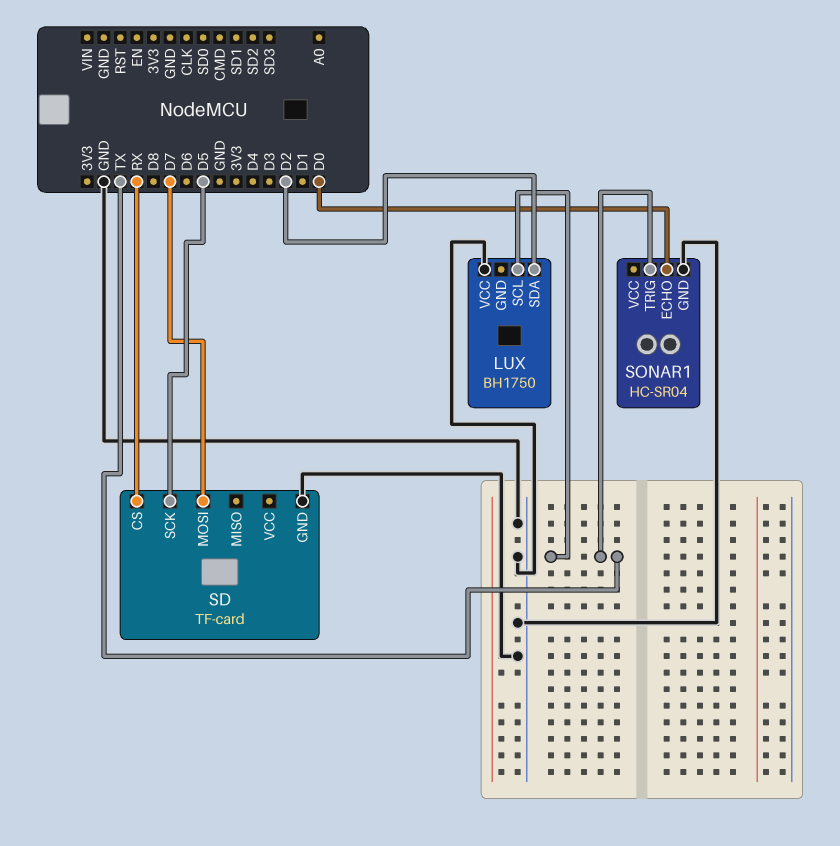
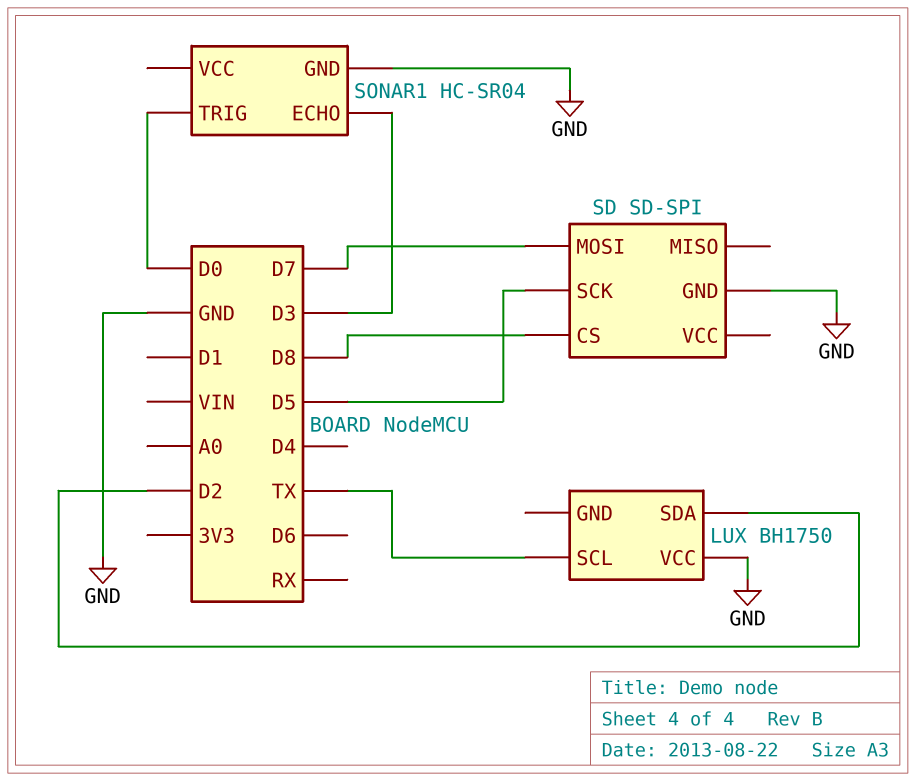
SD: TF-card -> SD-SPI
SD pin CS: RX -> D8
SONAR1 pin ECHO: D0 -> D3
SONAR1 pin TRIG: TX -> D0

